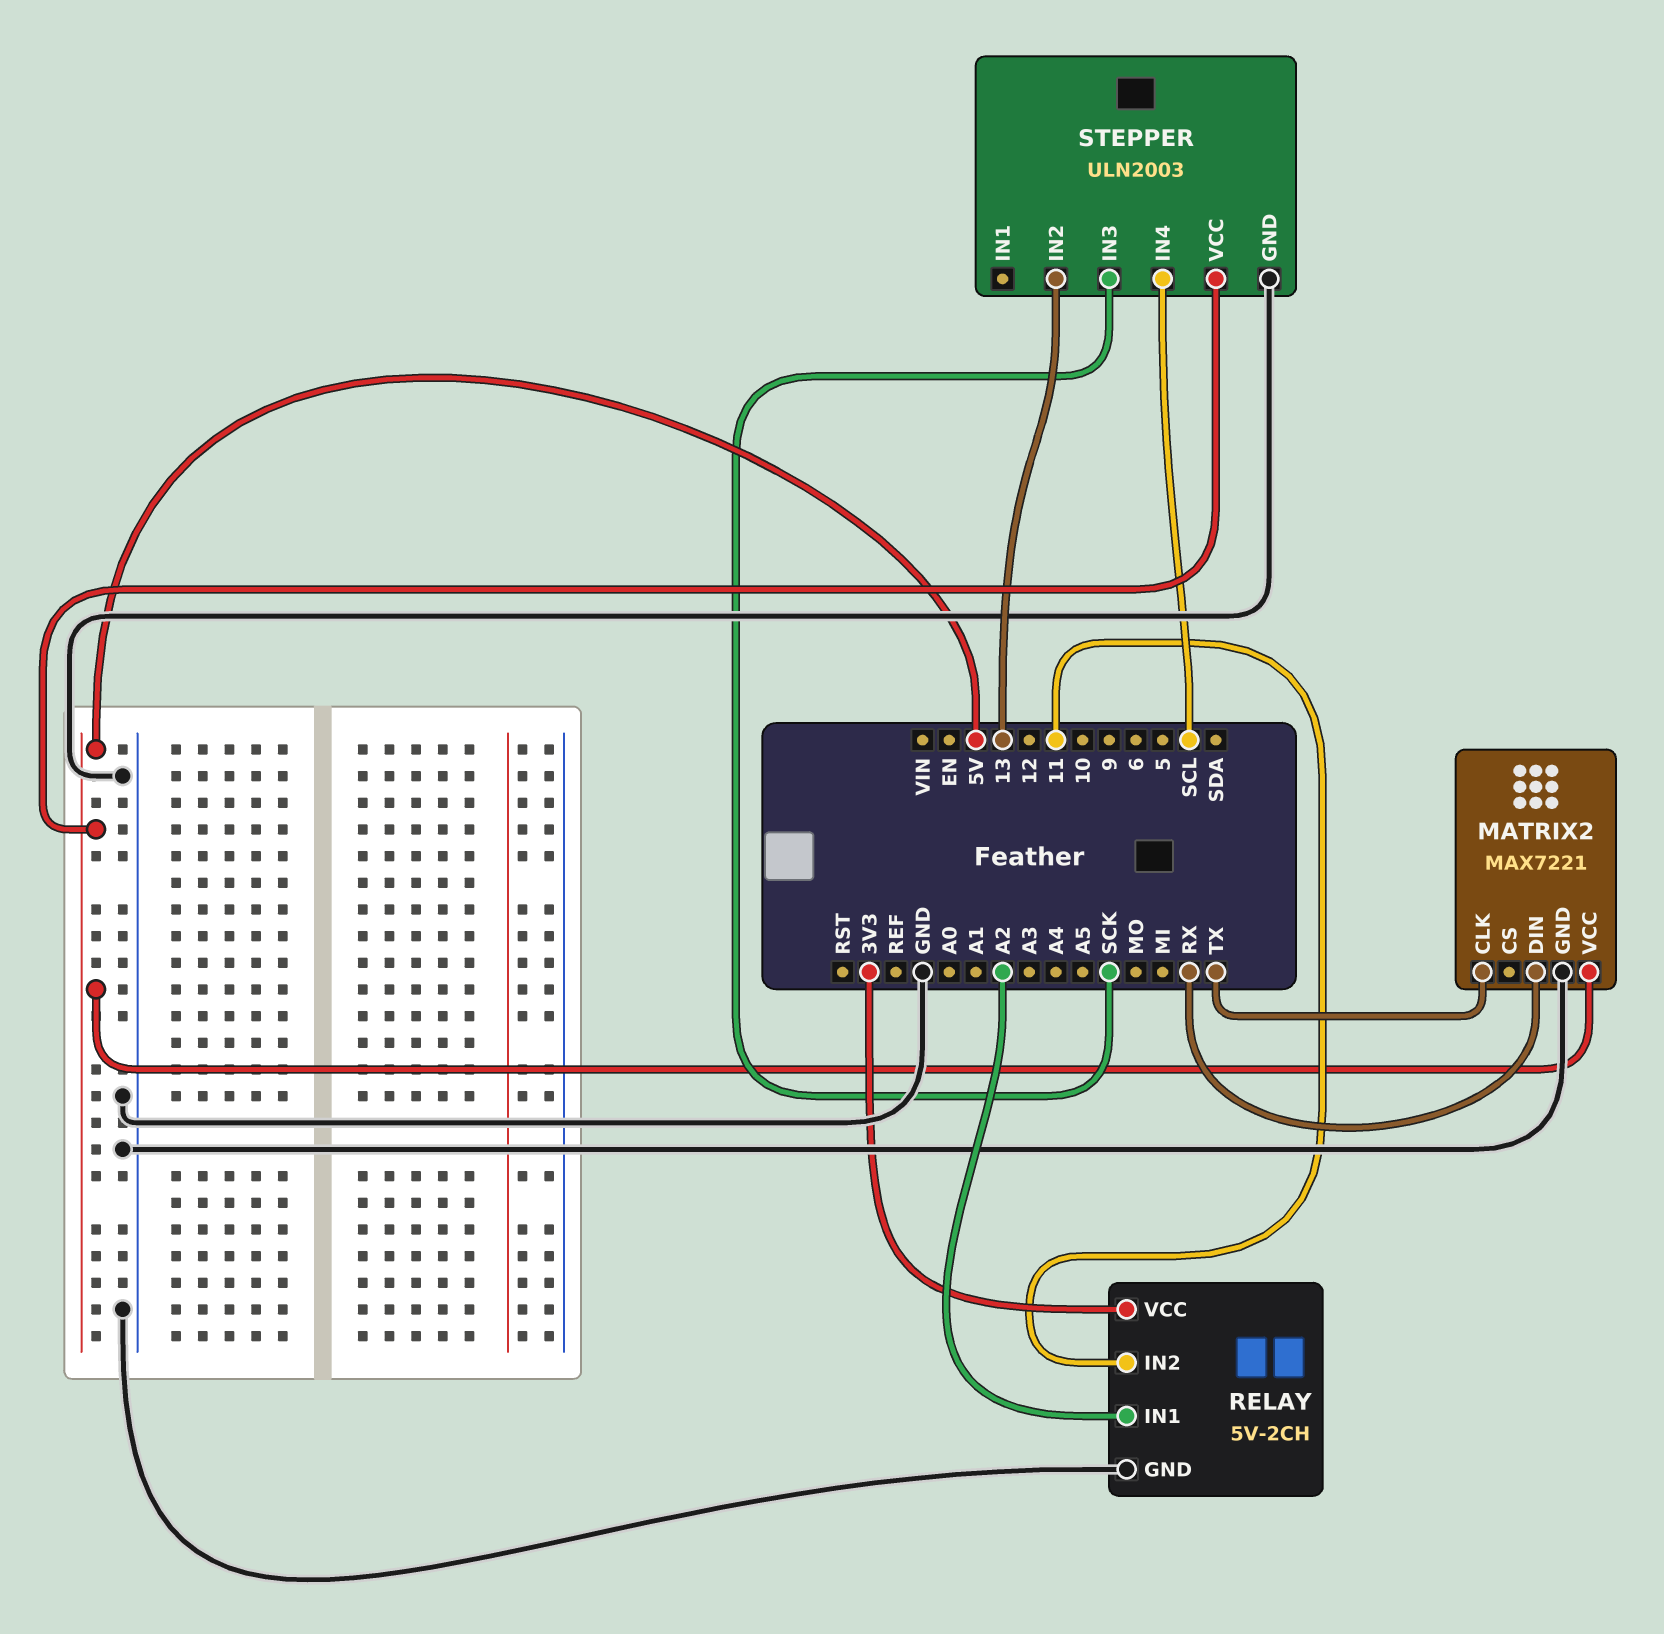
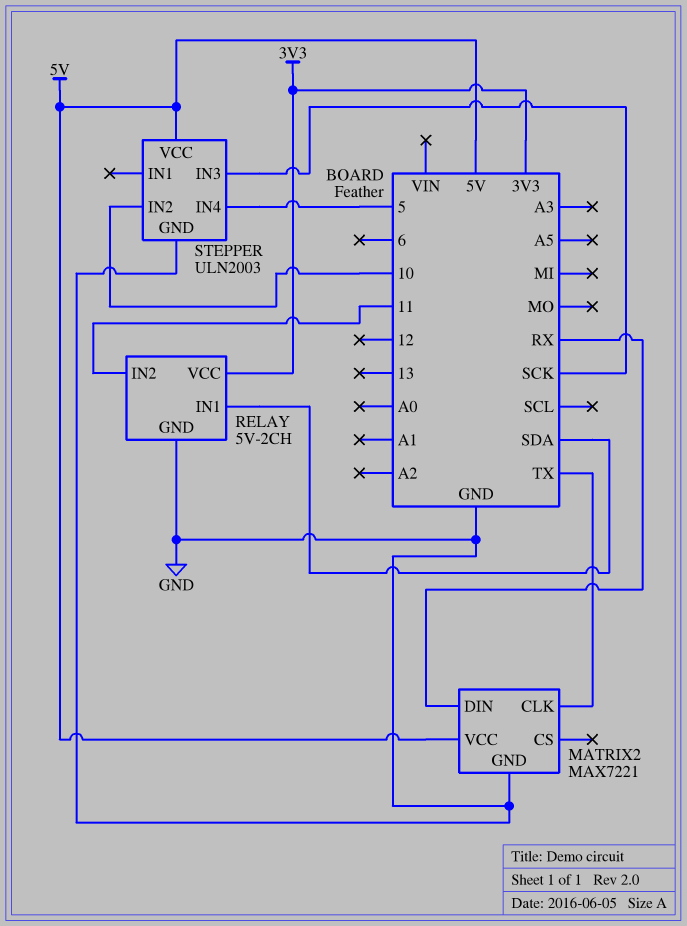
RELAY pin IN1: A2 -> SDA
STEPPER pin IN2: 13 -> 10
STEPPER pin IN4: SCL -> 5

